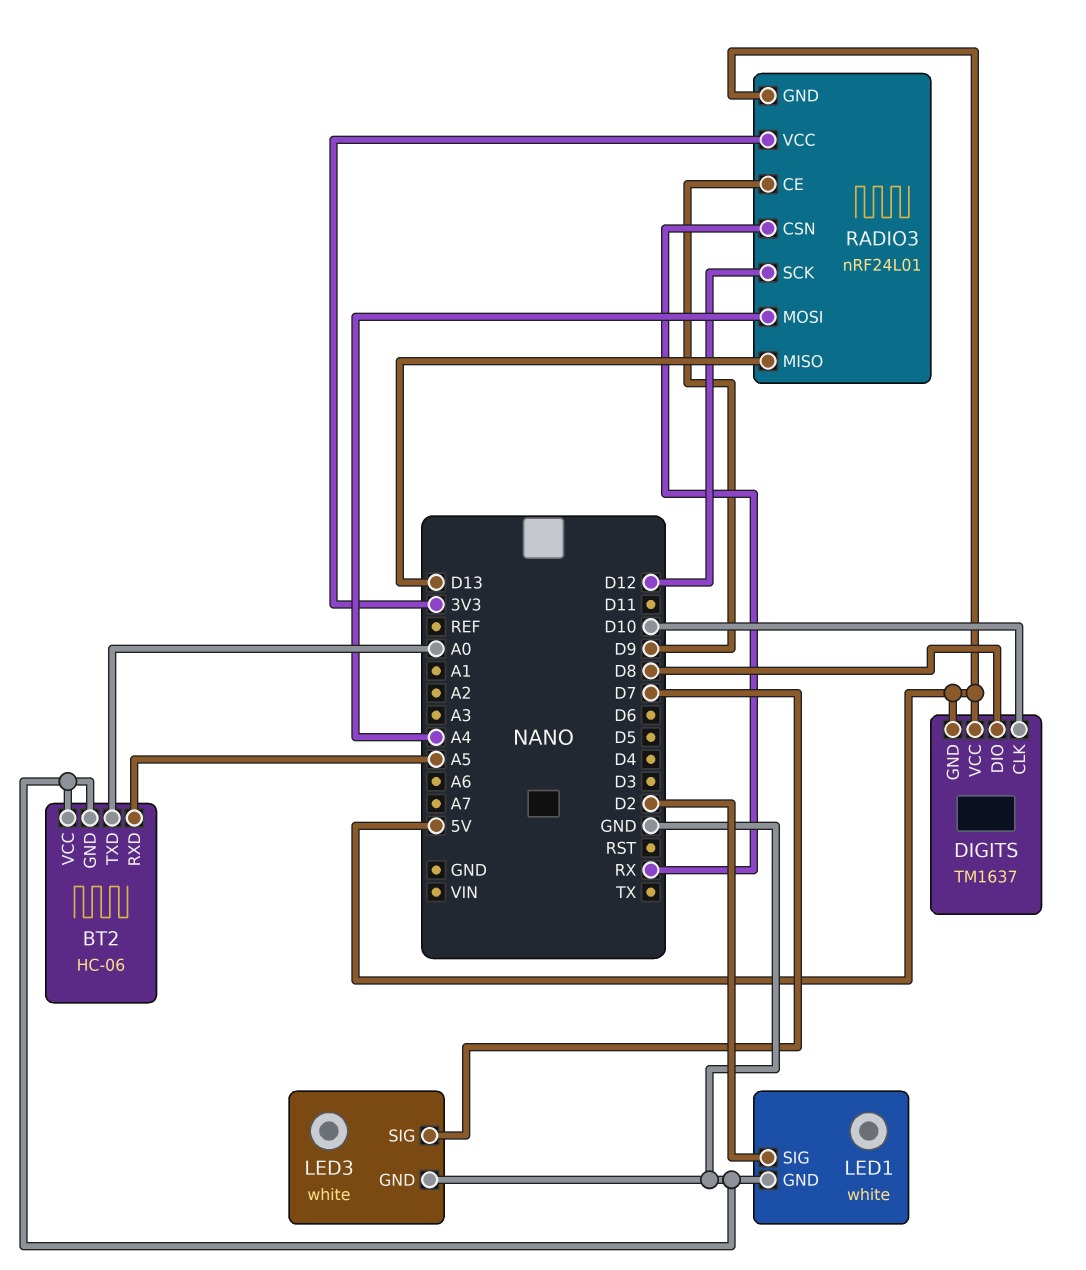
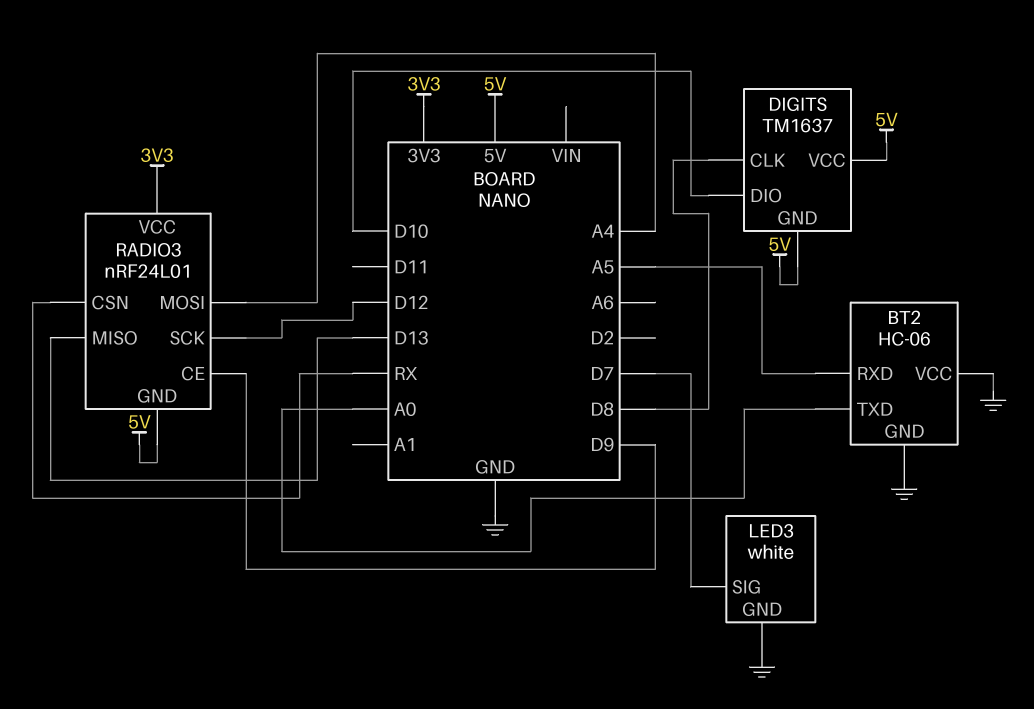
DIGITS pin CLK: D10 -> D8
DIGITS pin DIO: D8 -> D10
LED1: white -> none
LED1 pin GND: GND -> none
LED1 pin SIG: D2 -> none

